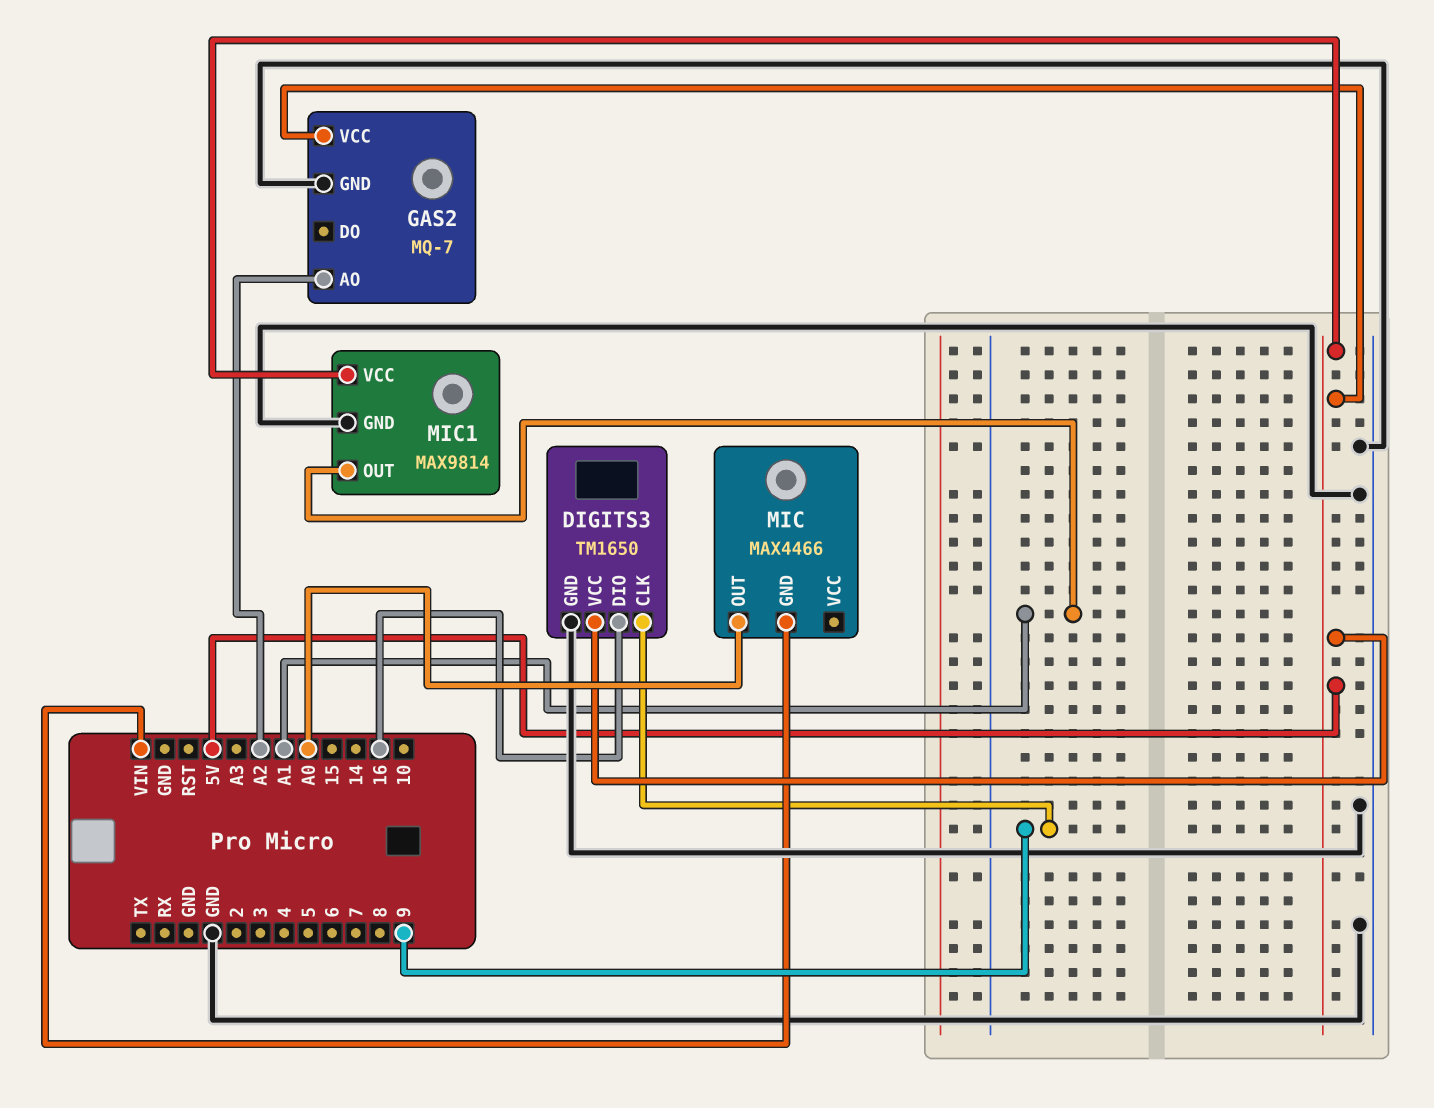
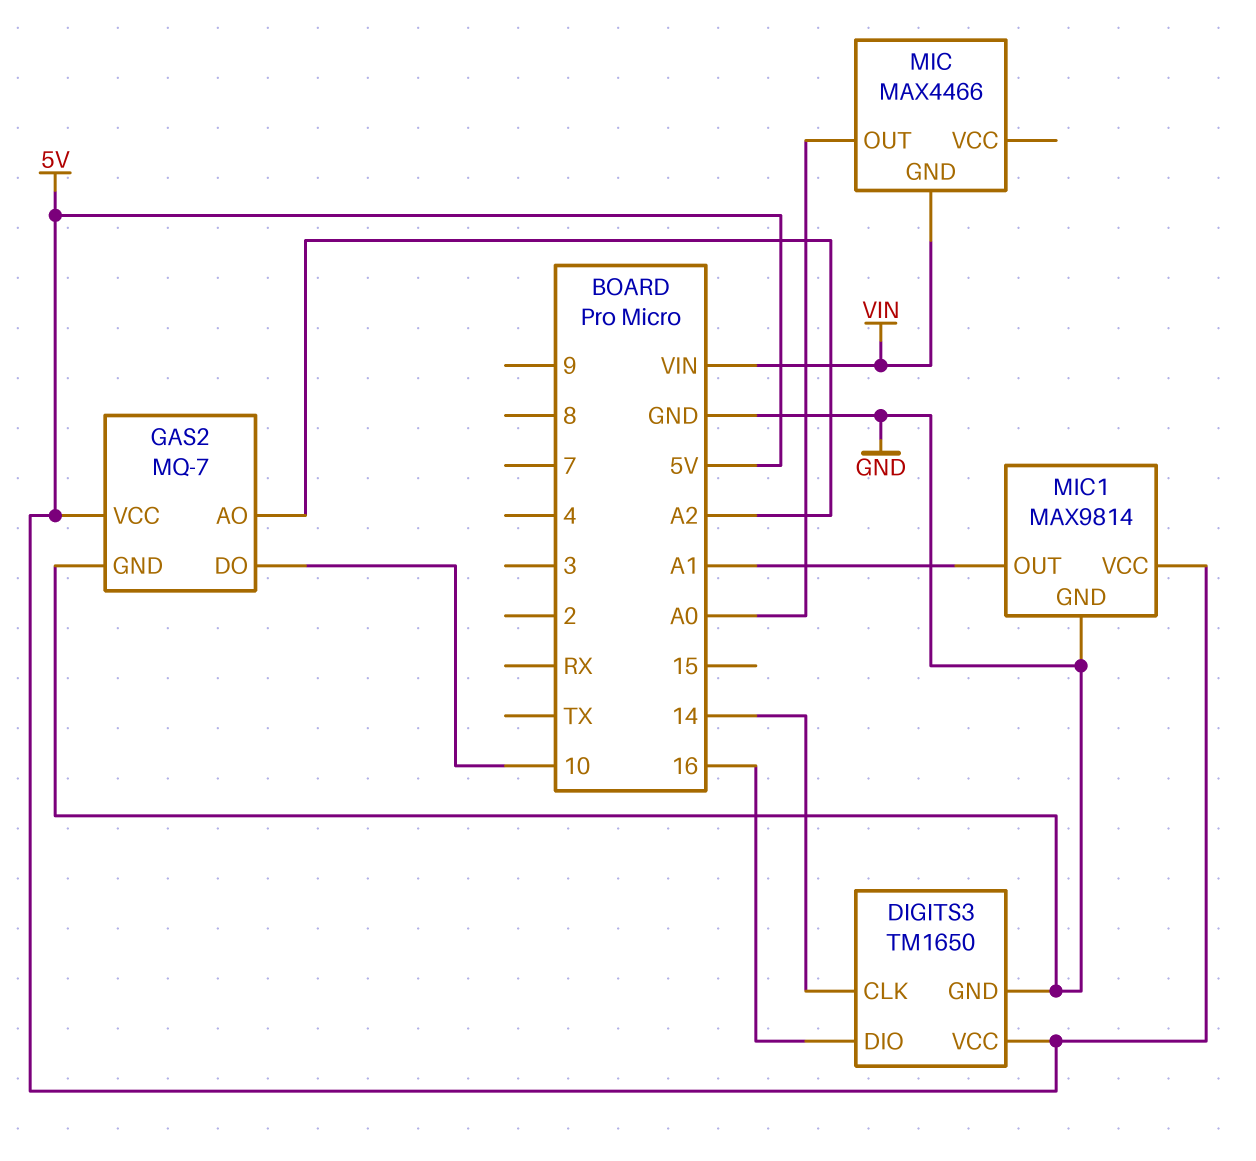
DIGITS3 pin CLK: 9 -> 14
GAS2 pin DO: none -> 10

